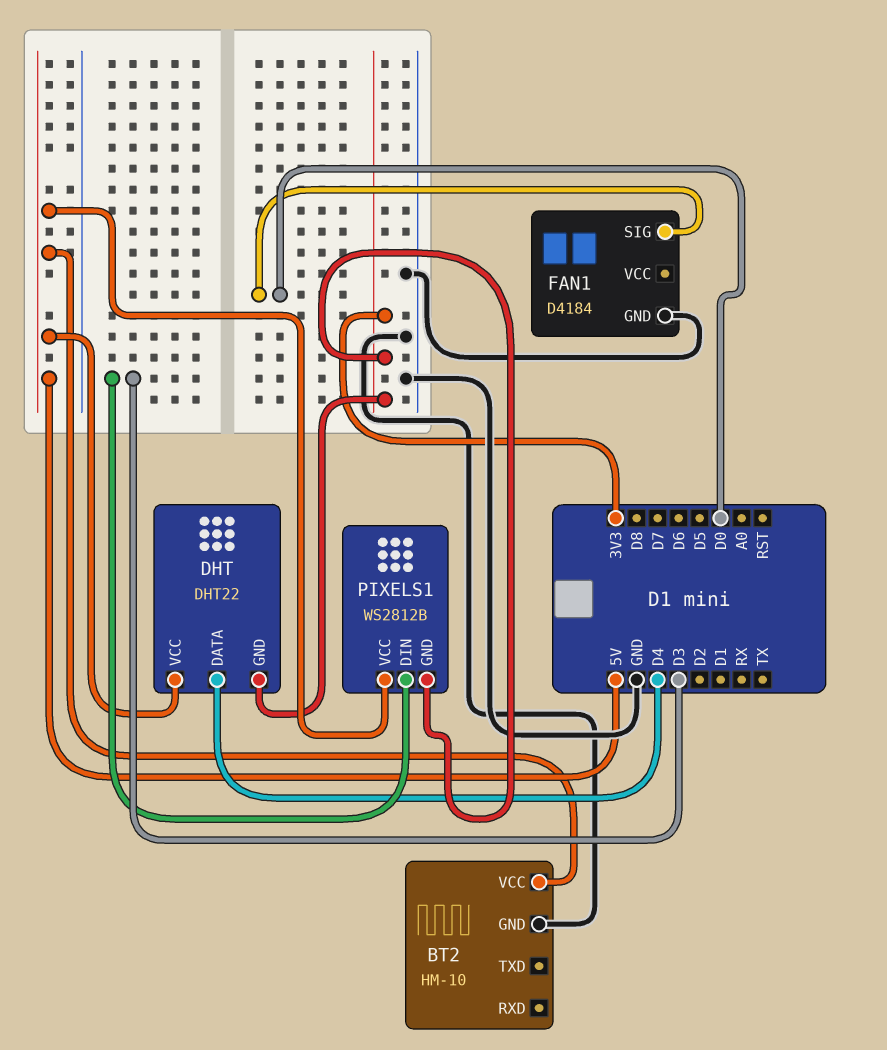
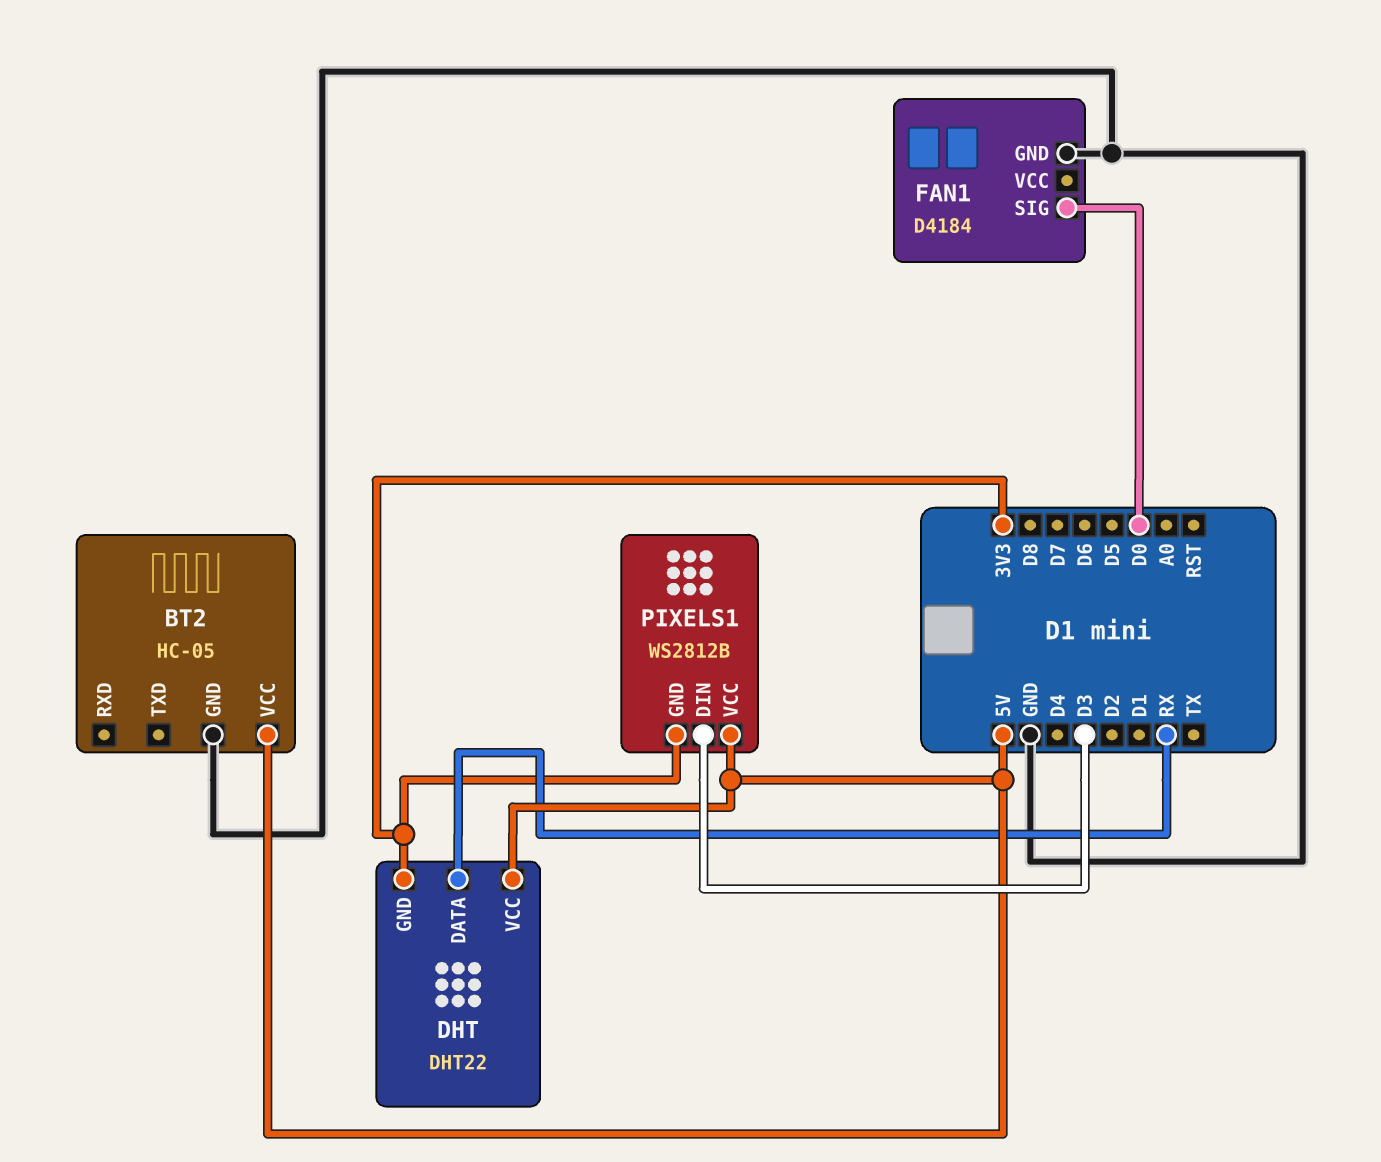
BT2: HM-10 -> HC-05
DHT pin DATA: D4 -> RX

